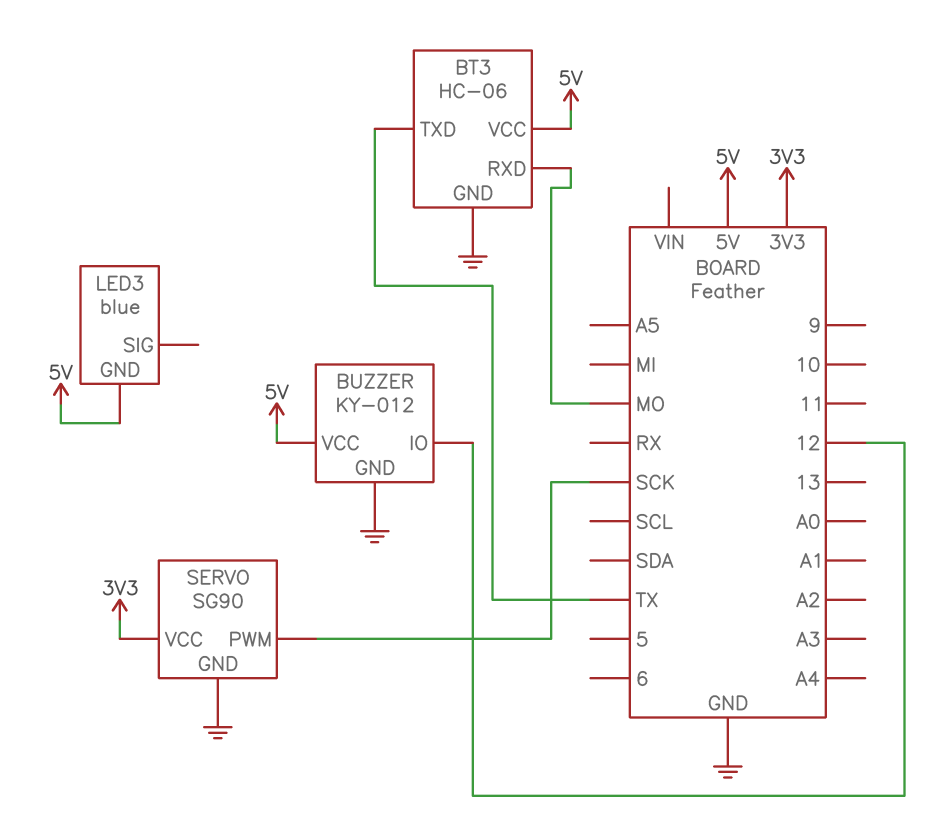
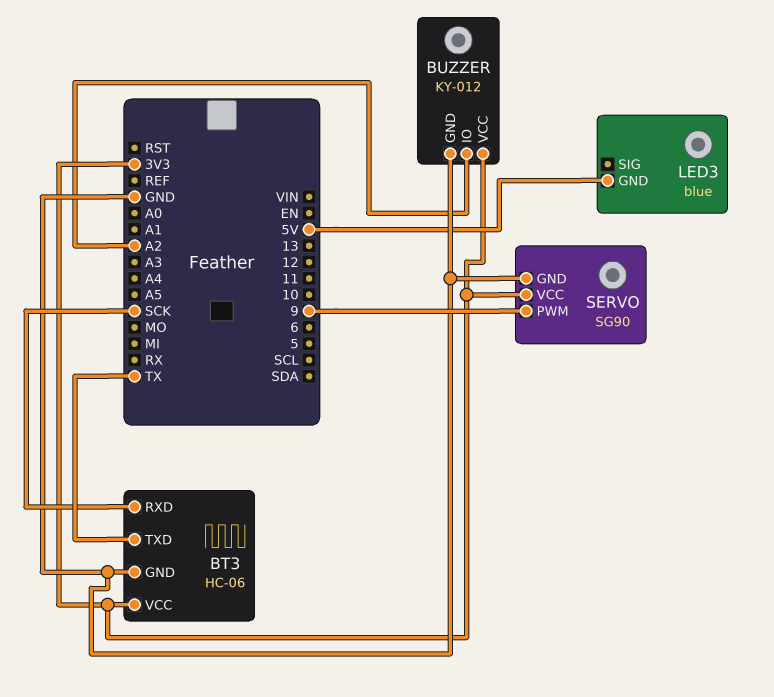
BT3 pin RXD: MO -> SCK
BT3 pin VCC: 5V -> 3V3
BUZZER pin IO: 12 -> A2
BUZZER pin VCC: 5V -> 3V3
SERVO pin PWM: SCK -> 9

